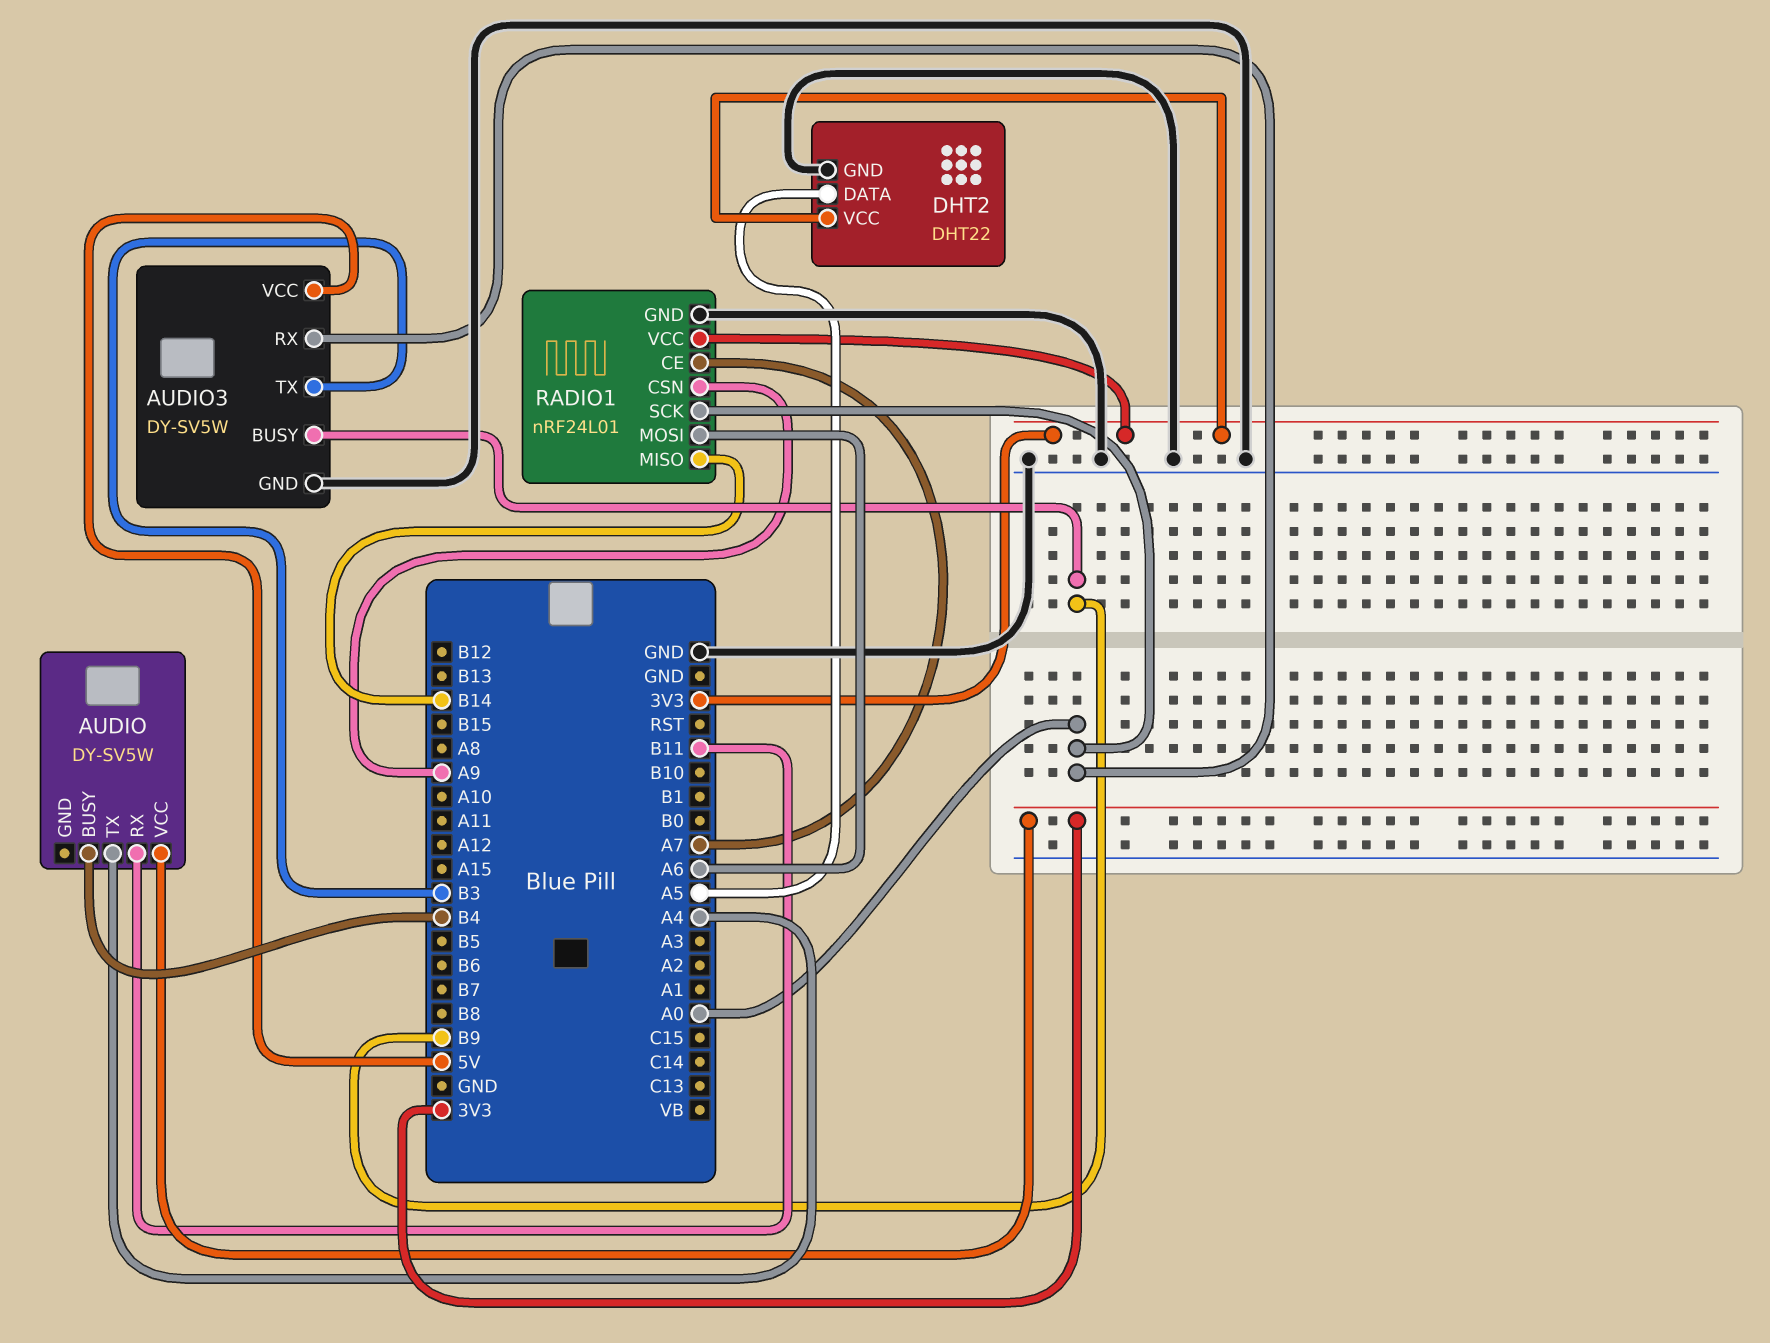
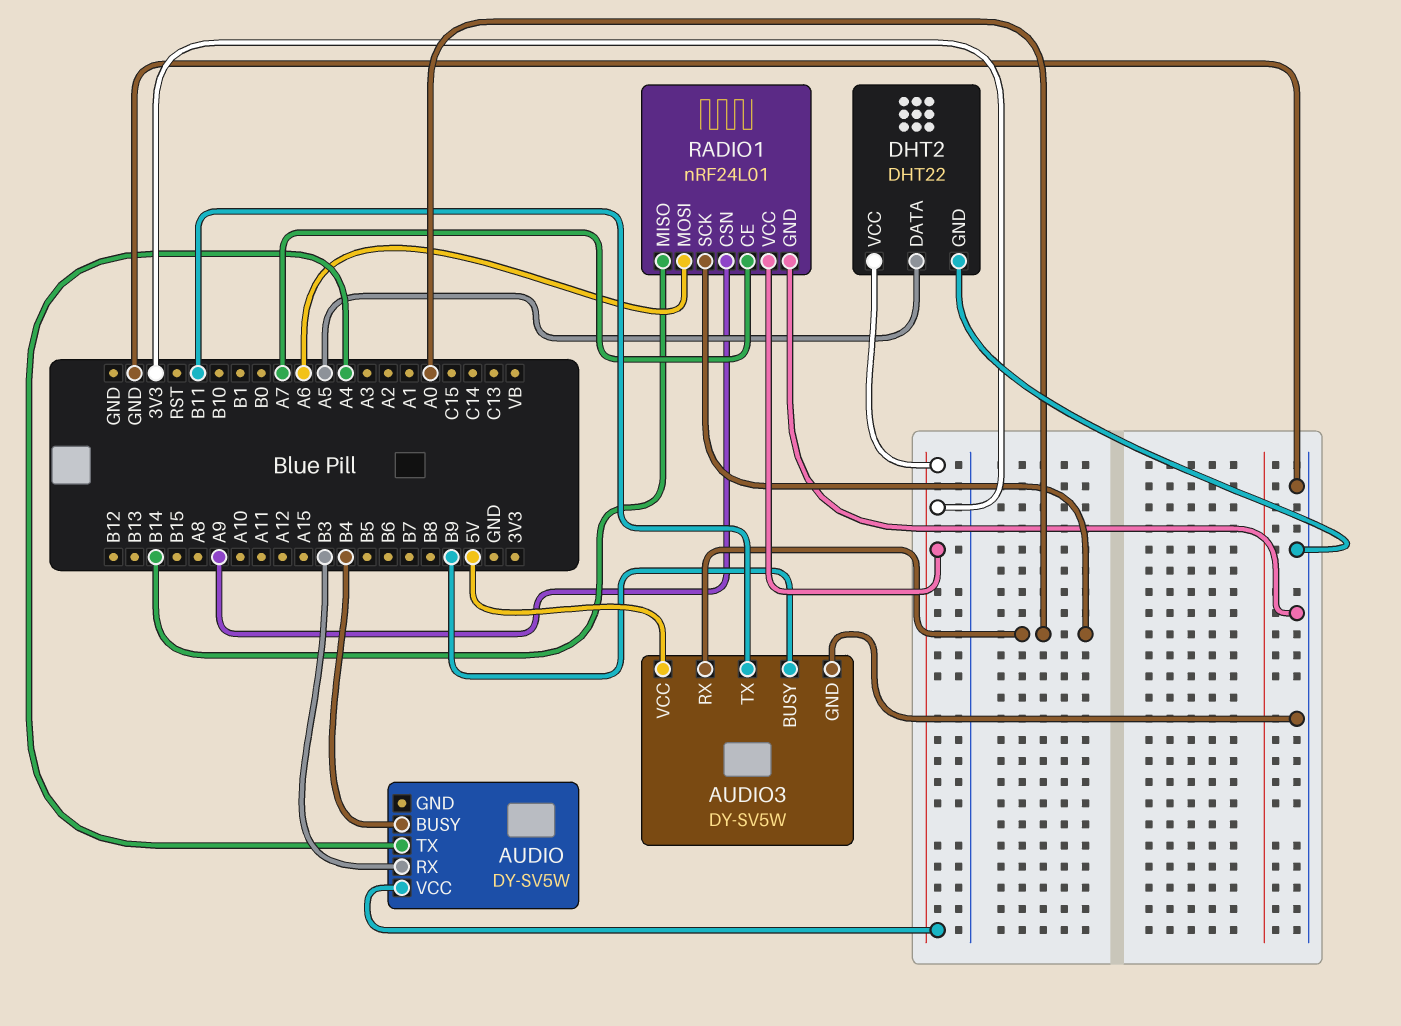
AUDIO pin RX: B11 -> B3
AUDIO3 pin TX: B3 -> B11

